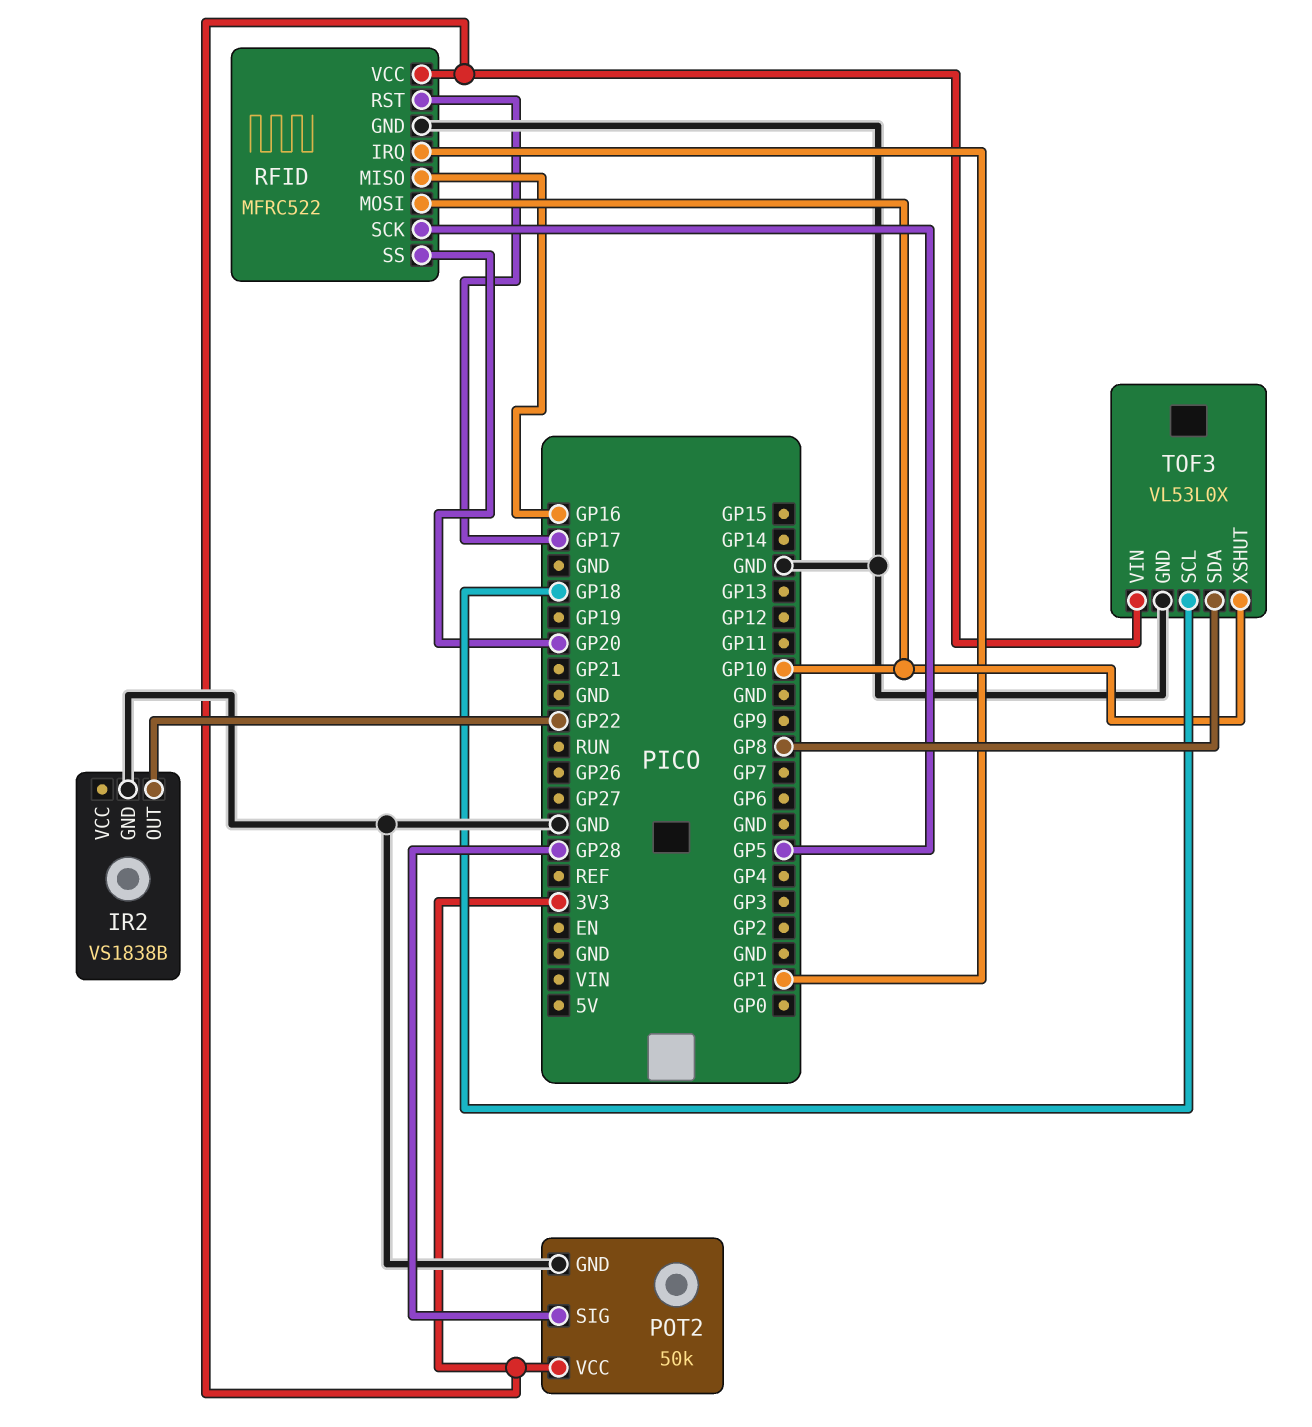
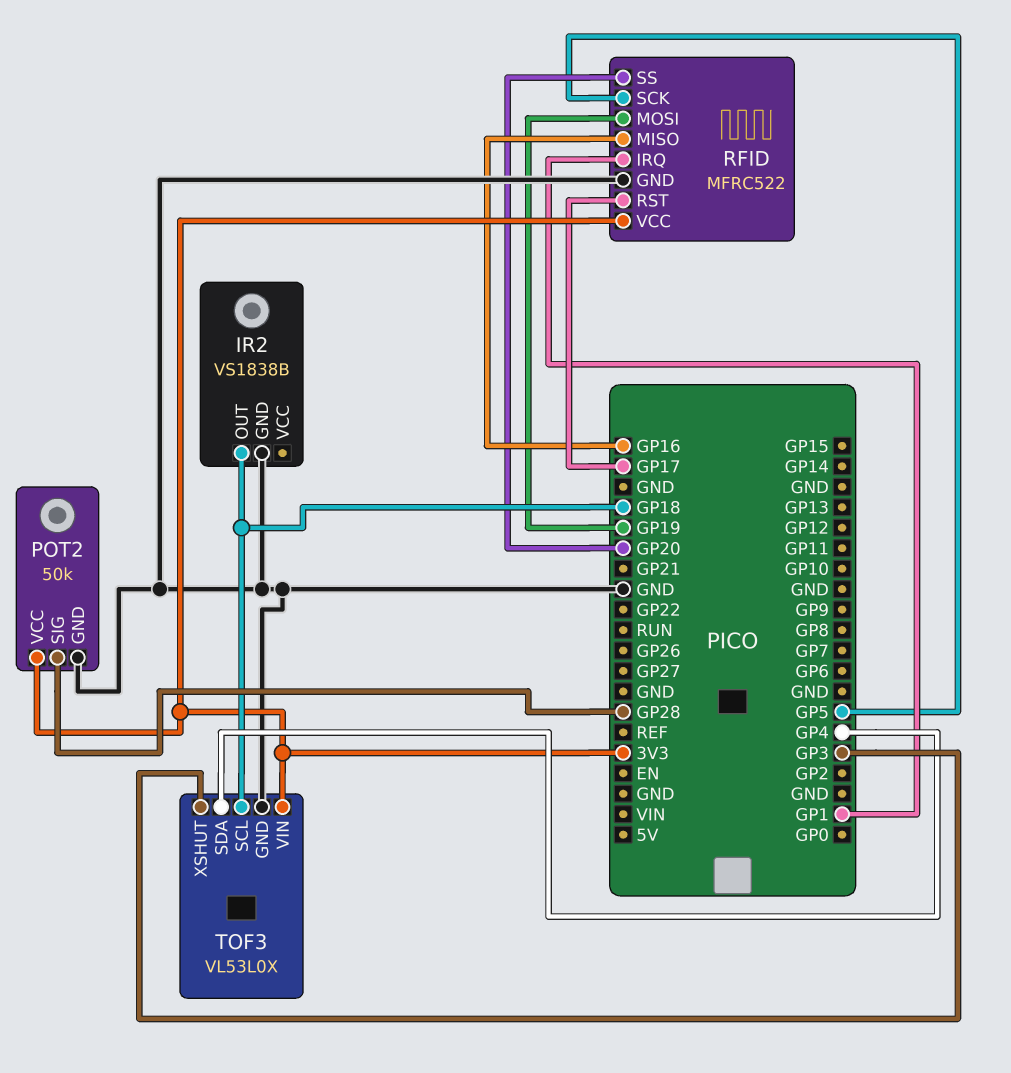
IR2 pin OUT: GP22 -> GP18
RFID pin MOSI: GP10 -> GP19
TOF3 pin SDA: GP8 -> GP4
TOF3 pin XSHUT: GP10 -> GP3

